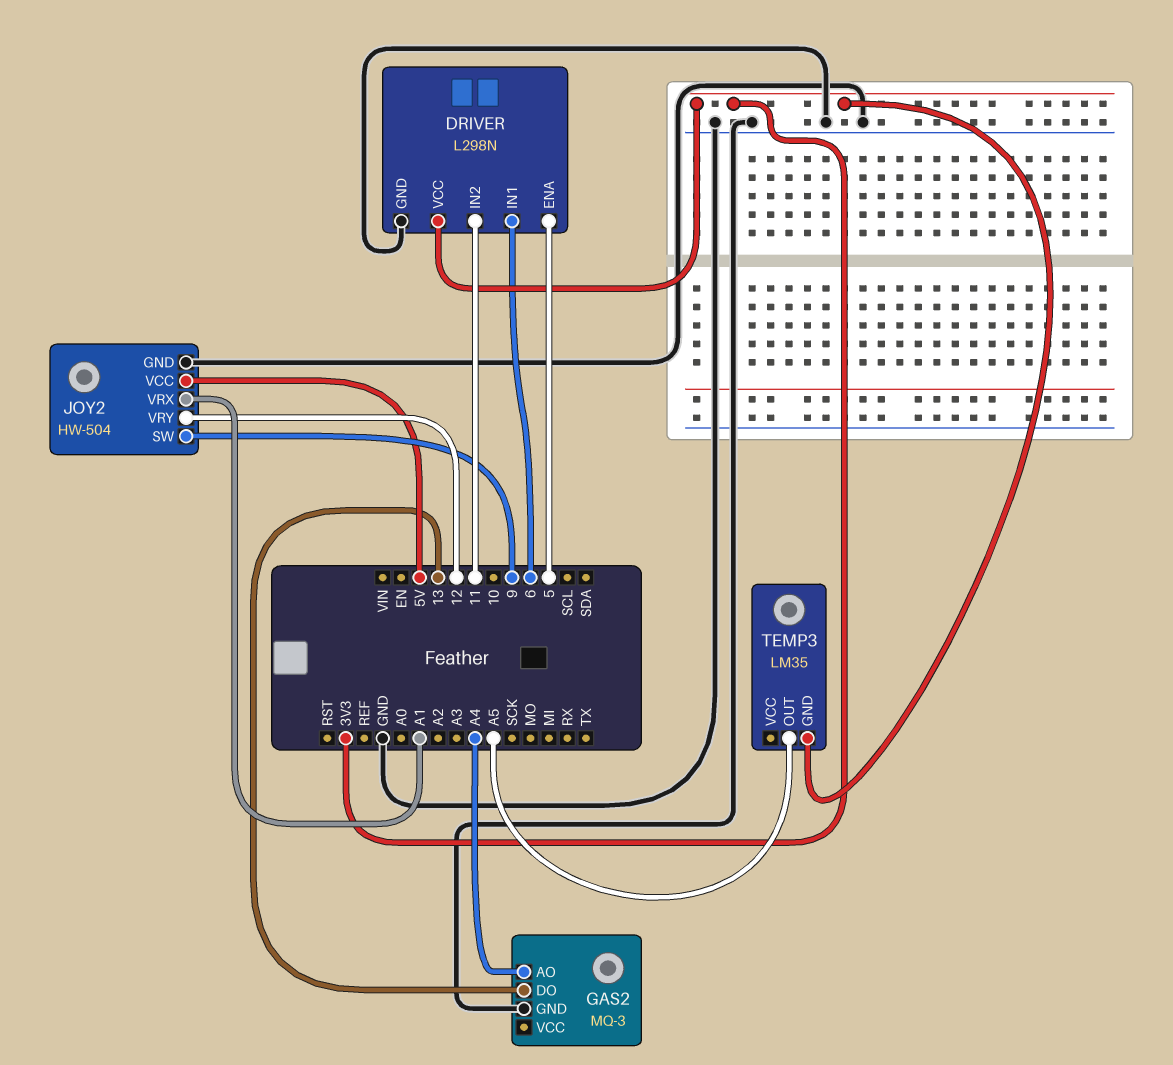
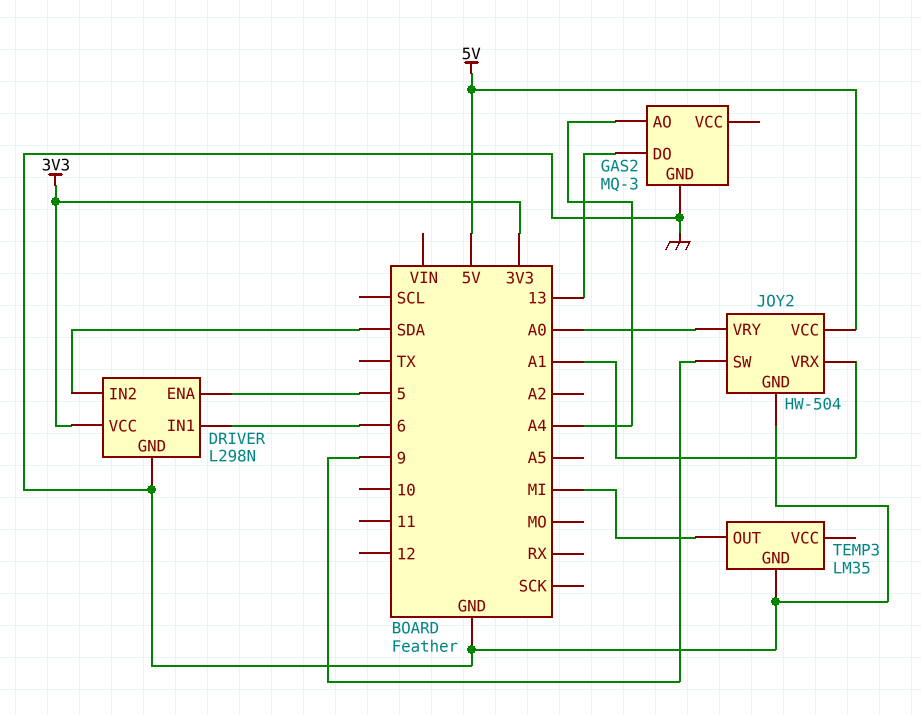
DRIVER pin IN2: 11 -> SDA
JOY2 pin VRY: 12 -> A0
TEMP3 pin GND: 3V3 -> GND
TEMP3 pin OUT: A5 -> MI

